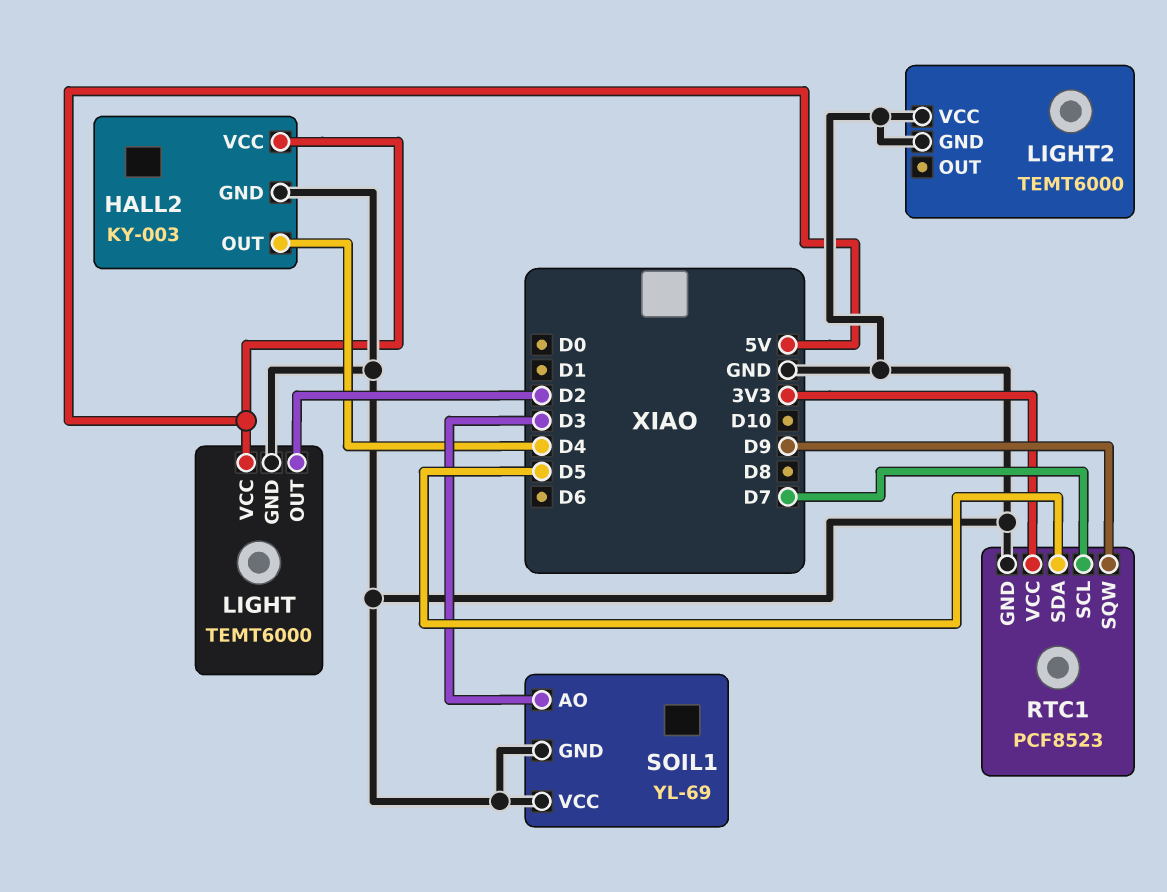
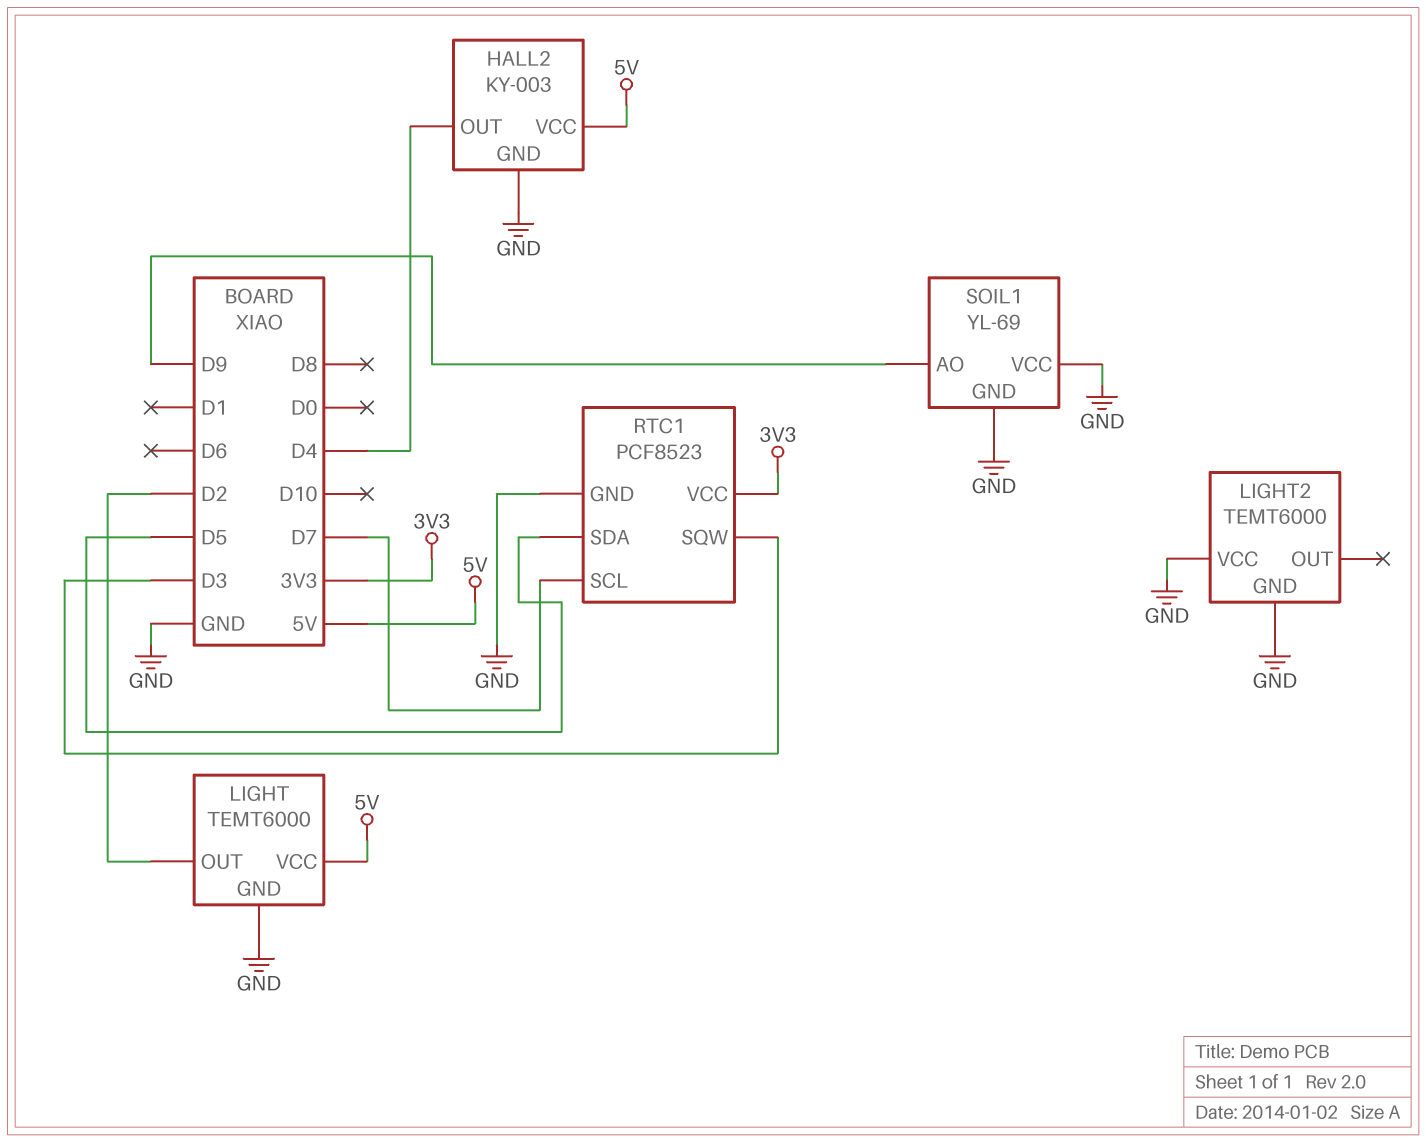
RTC1 pin SQW: D9 -> D3
SOIL1 pin AO: D3 -> D9

